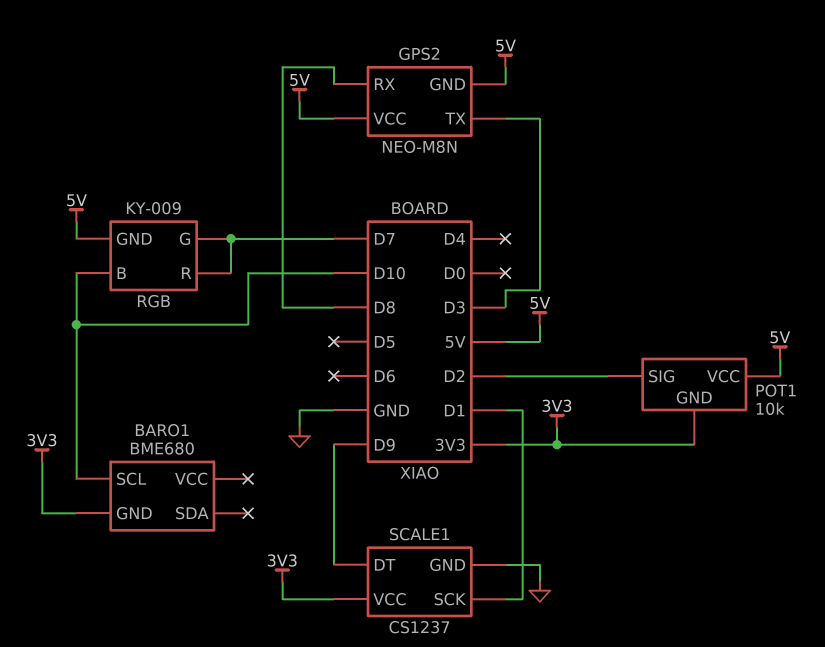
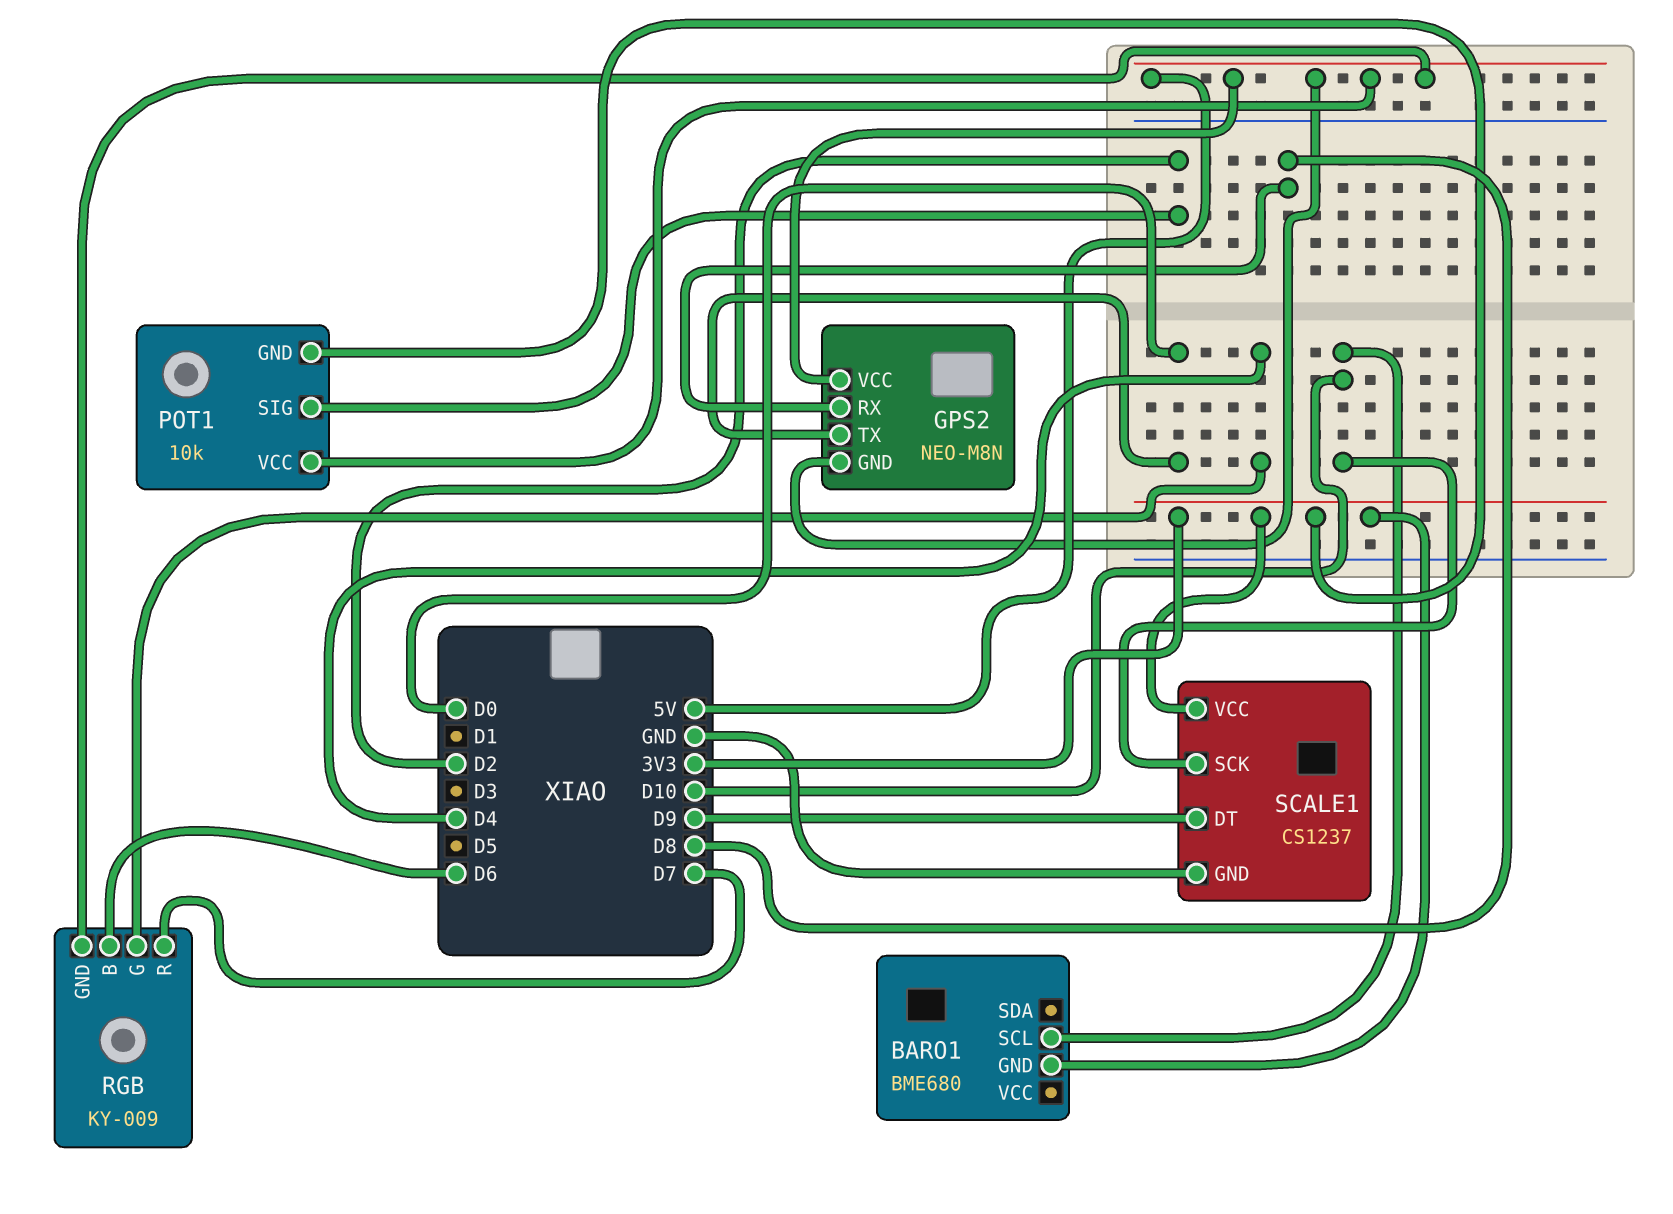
GPS2 pin TX: D3 -> D0
RGB pin B: D10 -> D6
RGB pin G: D7 -> D4
SCALE1 pin SCK: D1 -> D10

